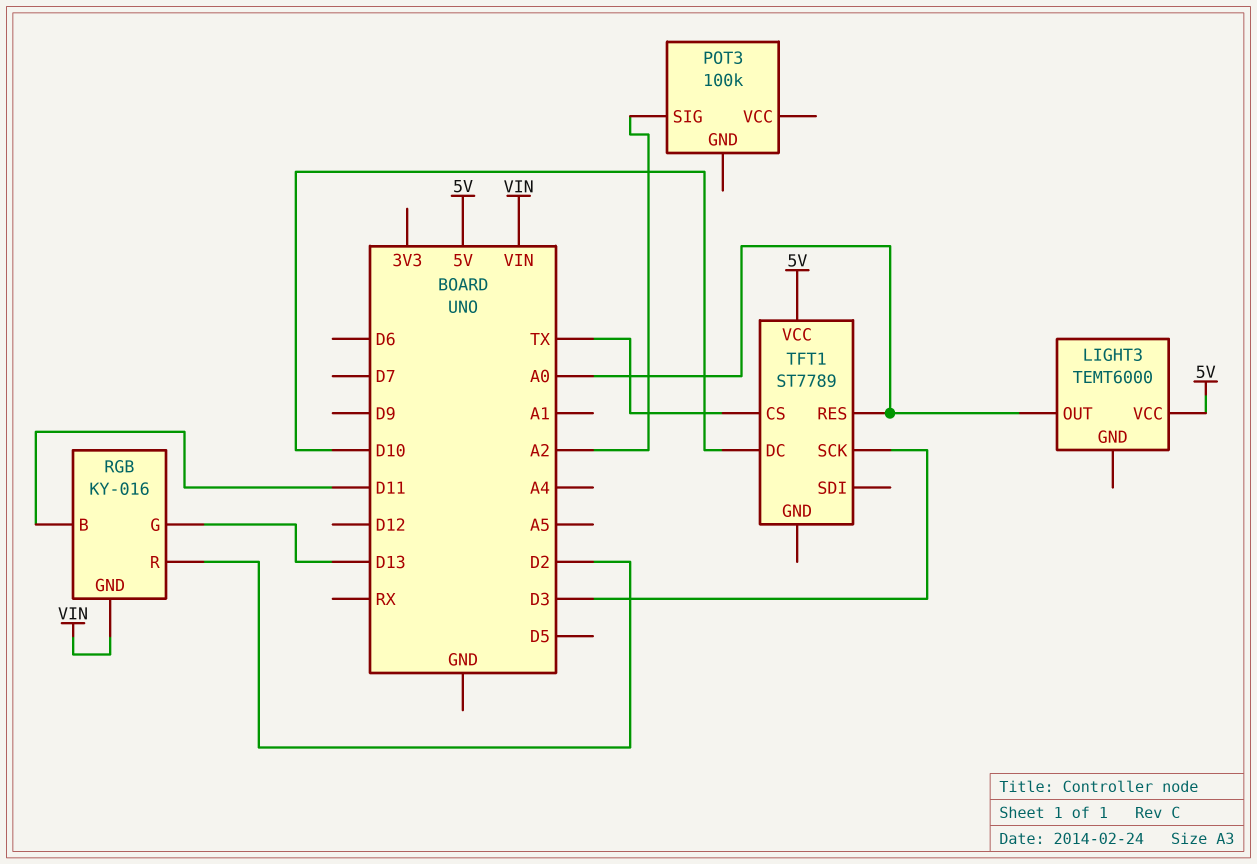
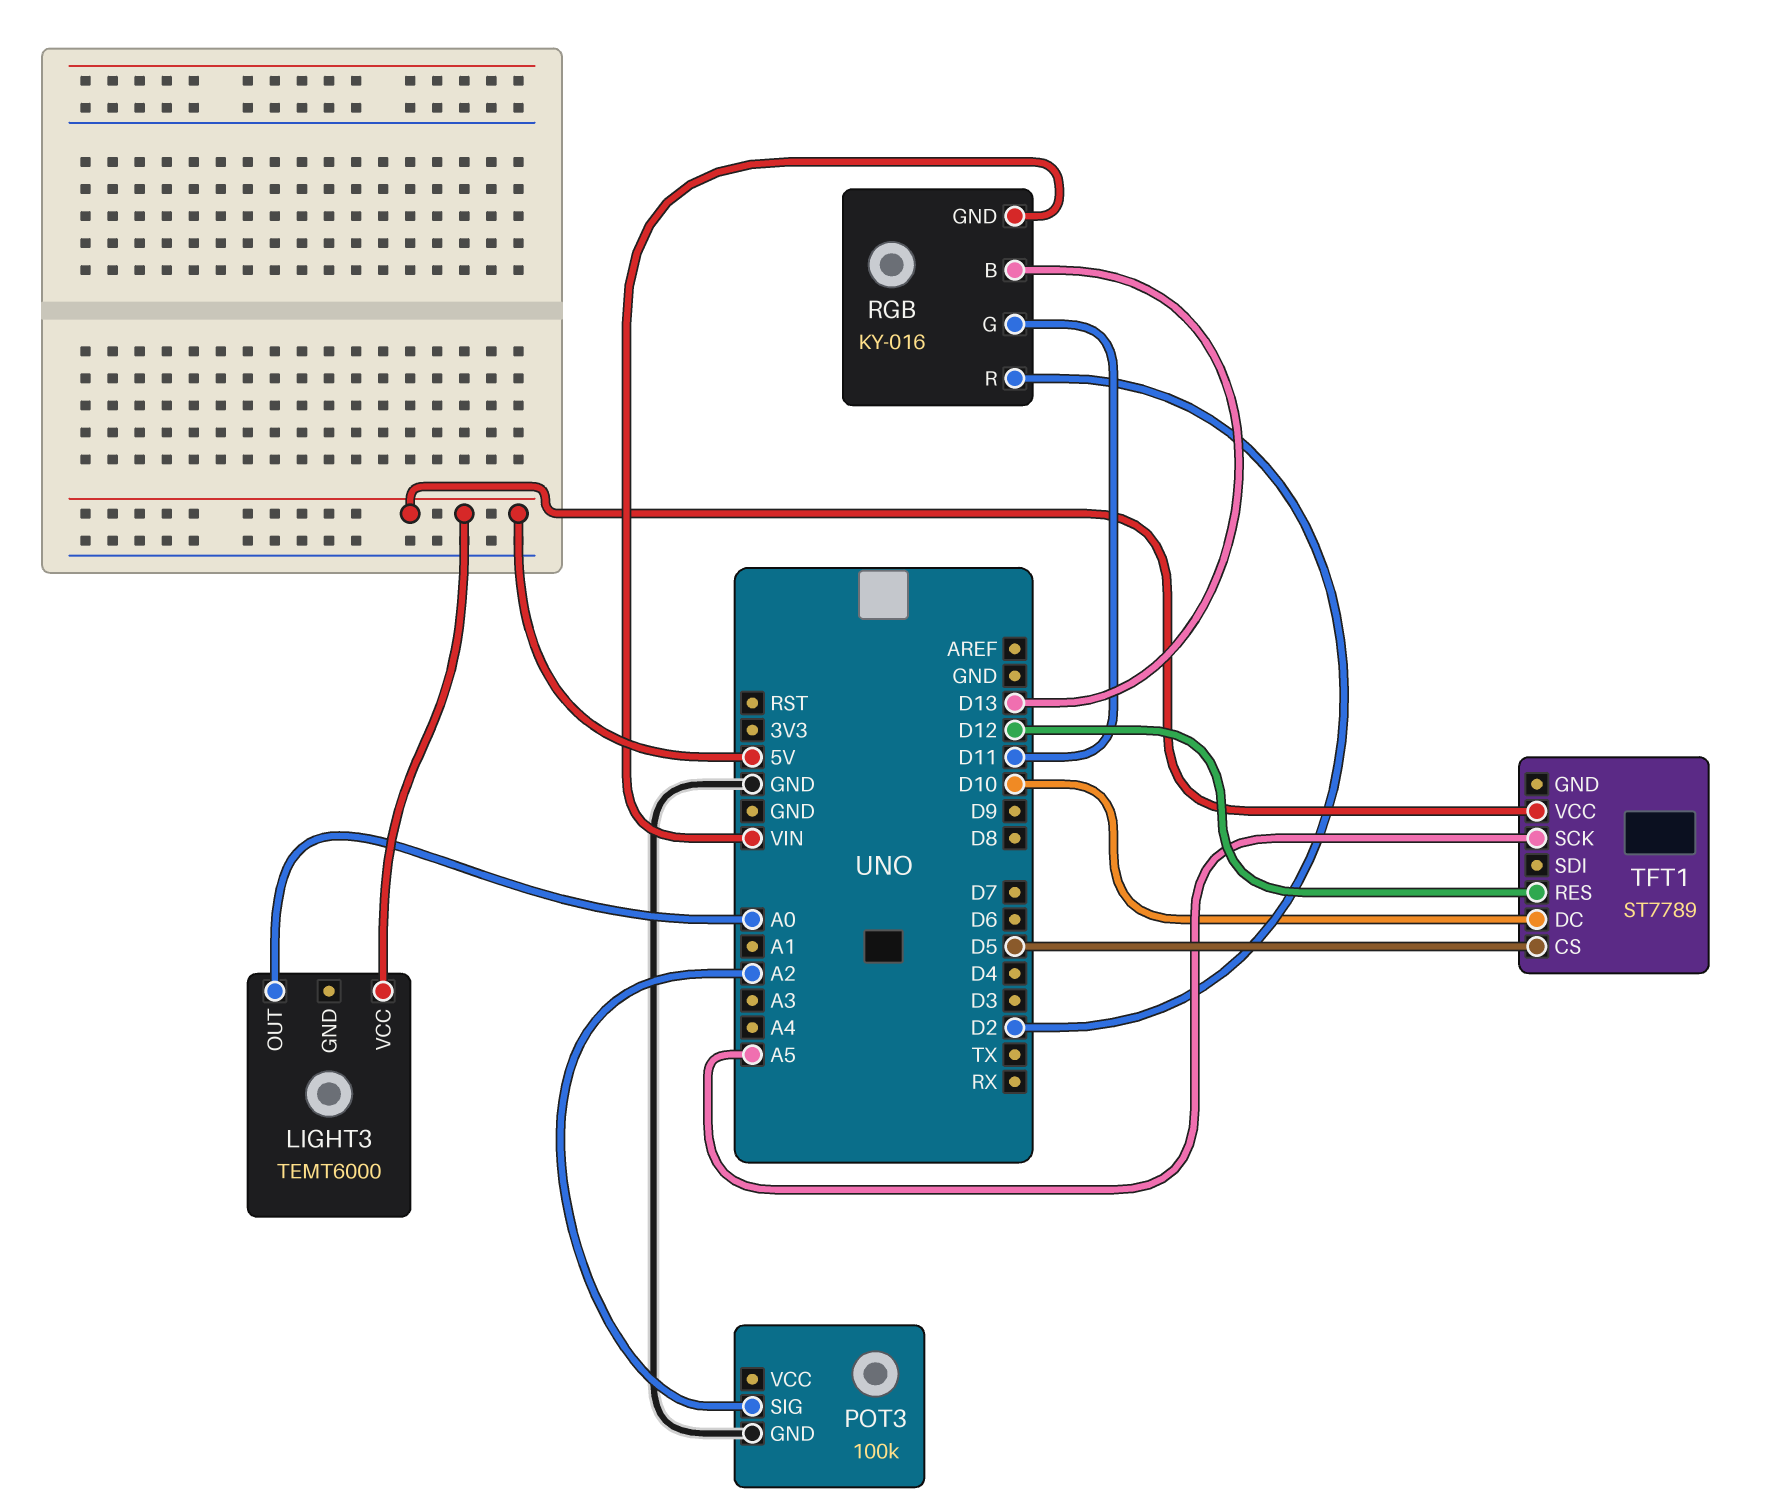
POT3 pin GND: none -> GND
RGB pin B: D11 -> D13
RGB pin G: D13 -> D11
TFT1 pin CS: TX -> D5
TFT1 pin RES: A0 -> D12
TFT1 pin SCK: D3 -> A5

